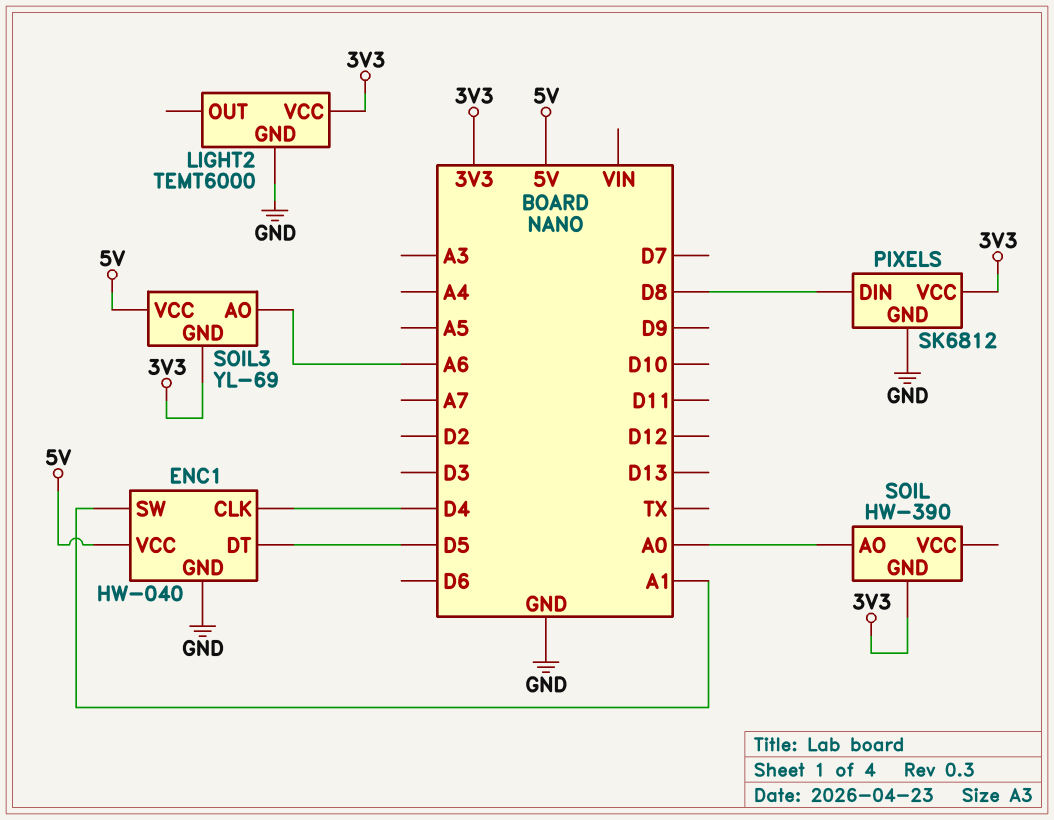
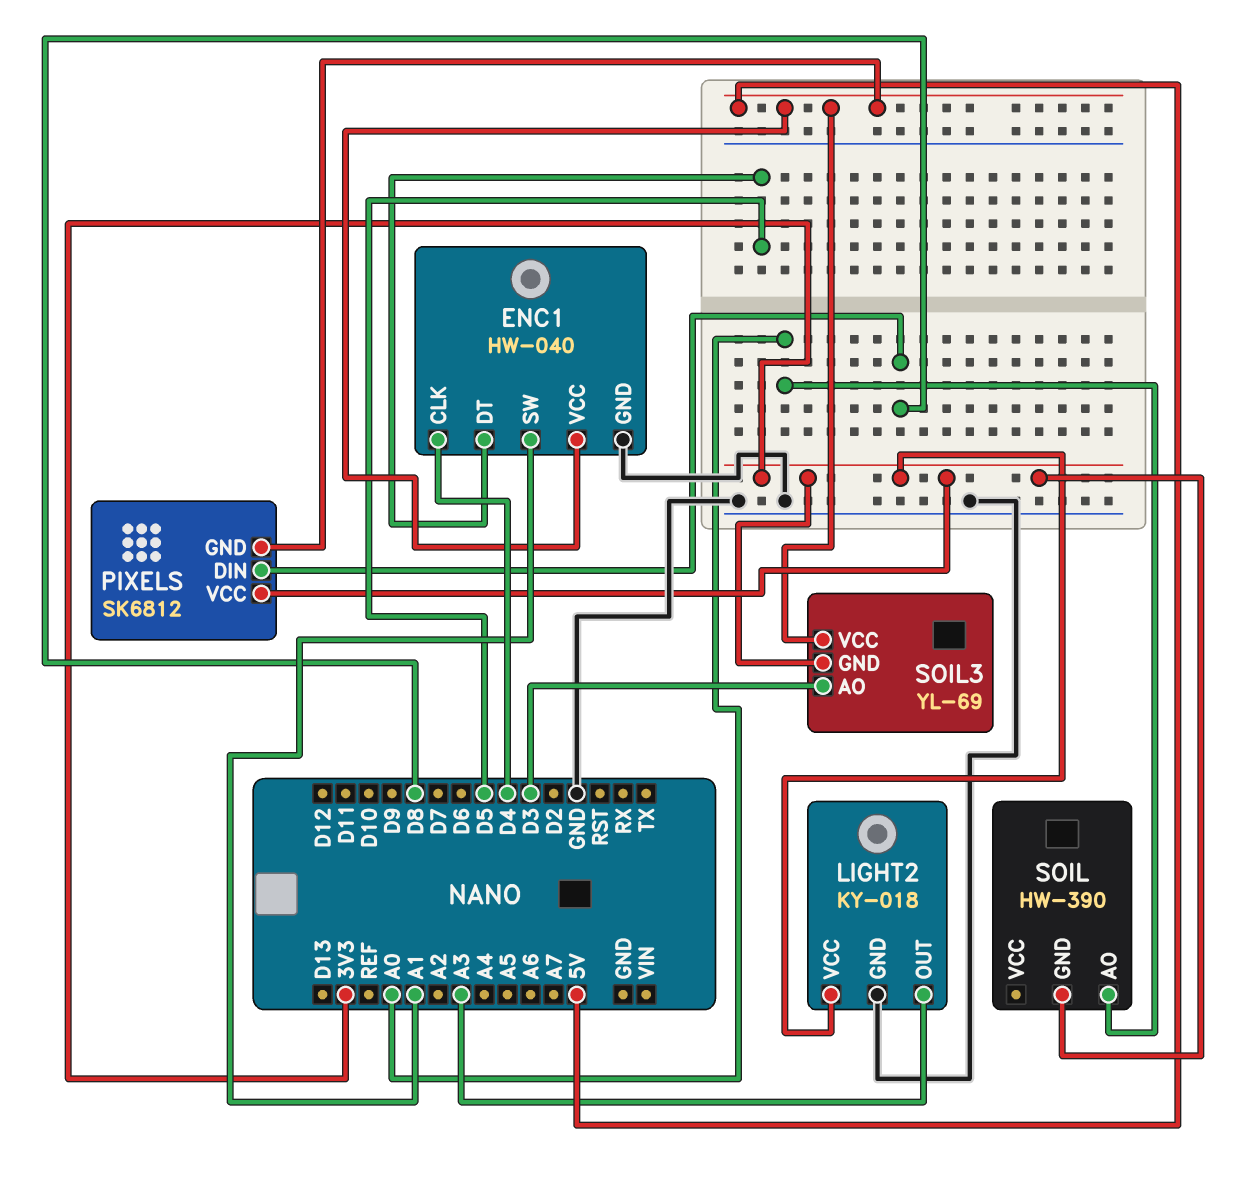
LIGHT2: TEMT6000 -> KY-018
LIGHT2 pin OUT: none -> A3
PIXELS pin GND: GND -> 5V
SOIL3 pin AO: A6 -> D3

